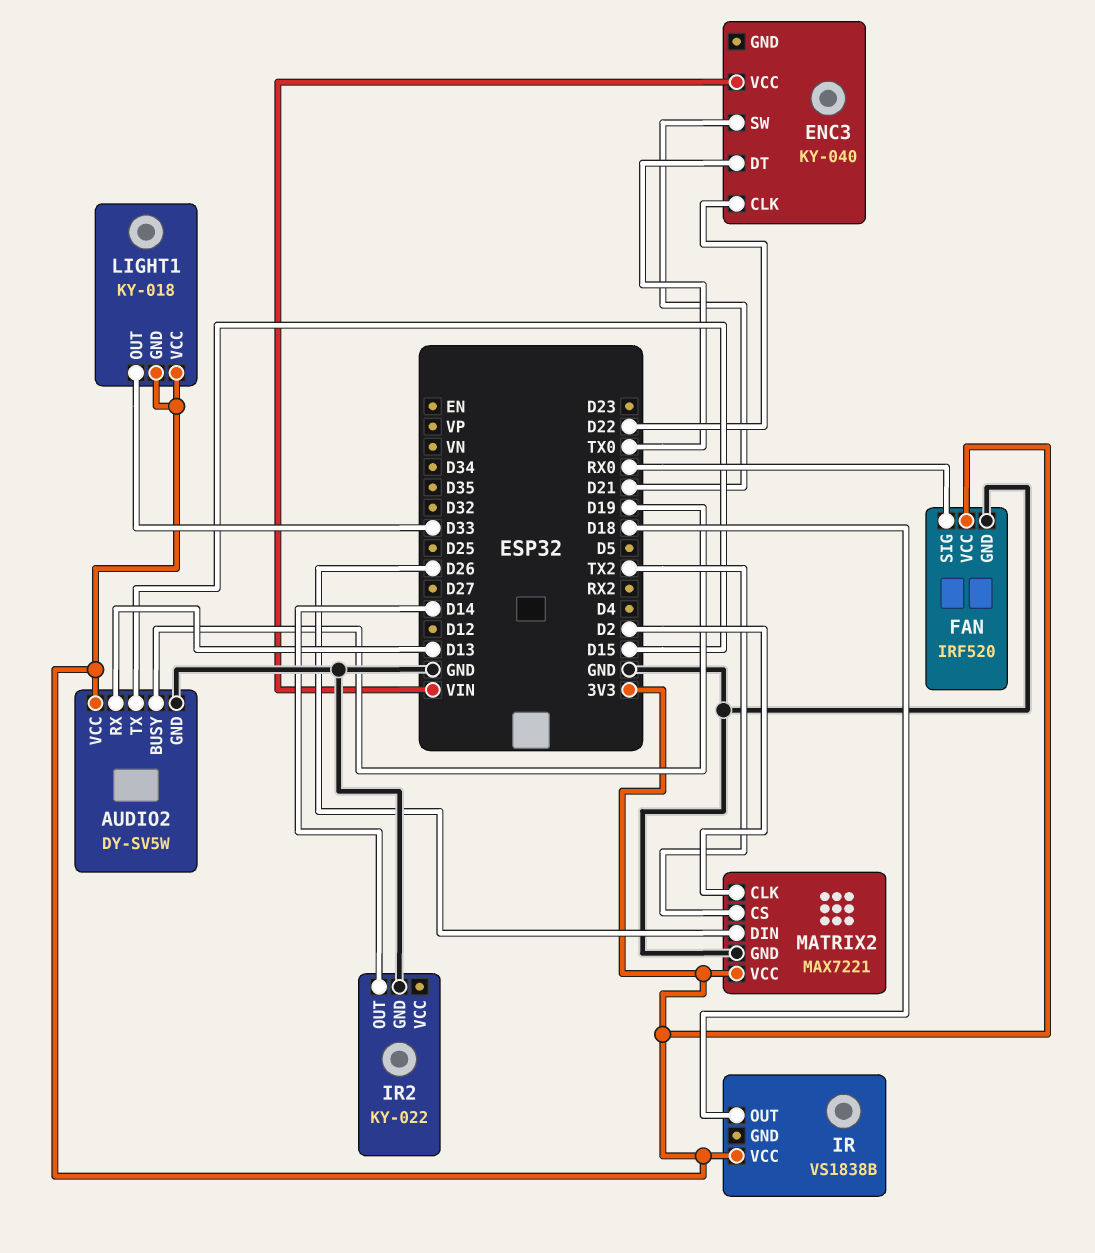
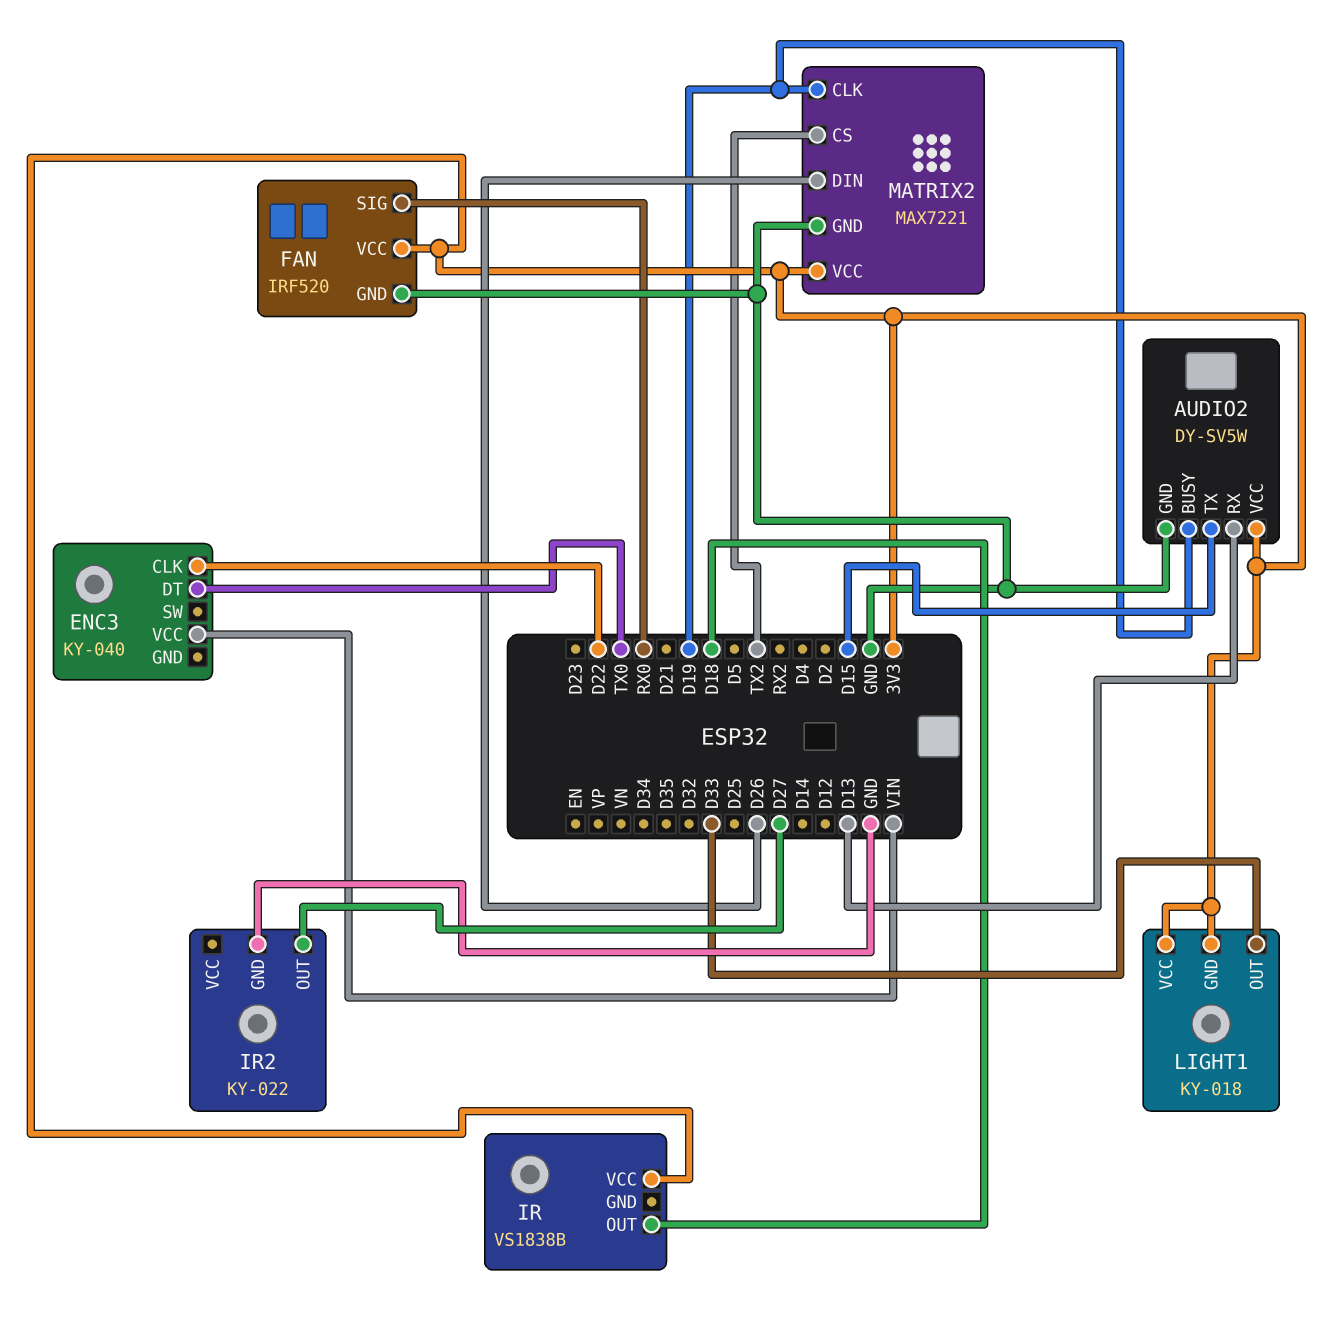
ENC3 pin SW: D21 -> none
IR2 pin OUT: D14 -> D27
MATRIX2 pin CLK: D2 -> D19

